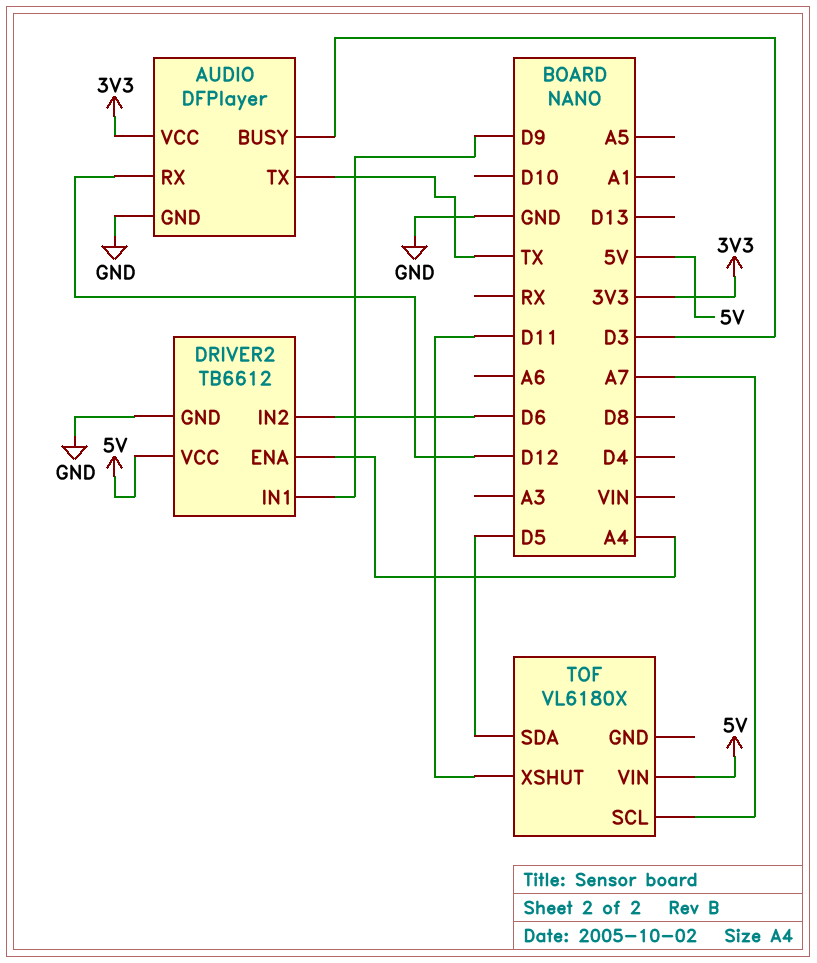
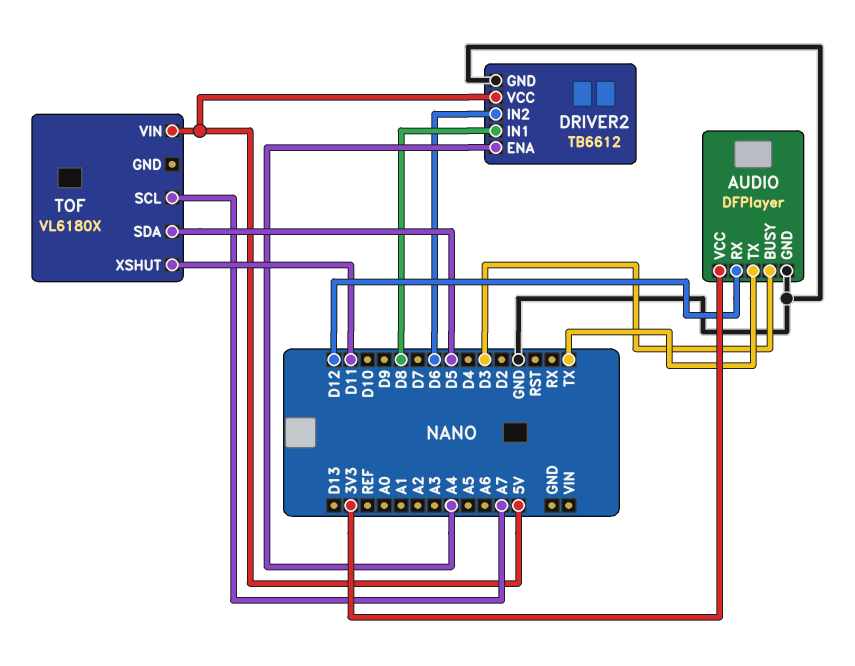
DRIVER2 pin IN1: D9 -> D8

